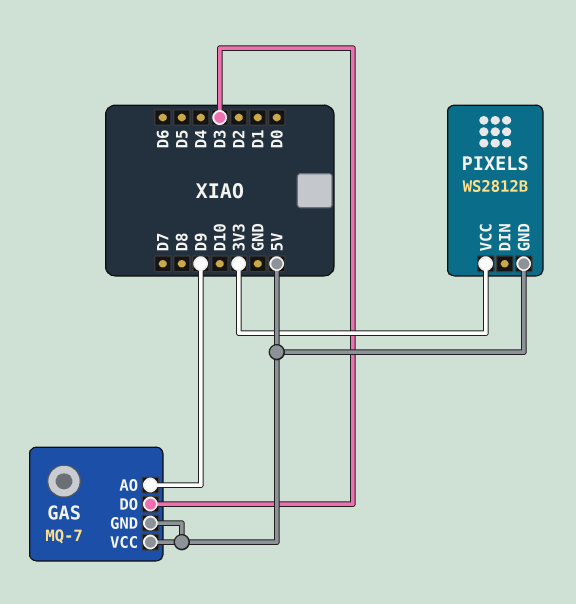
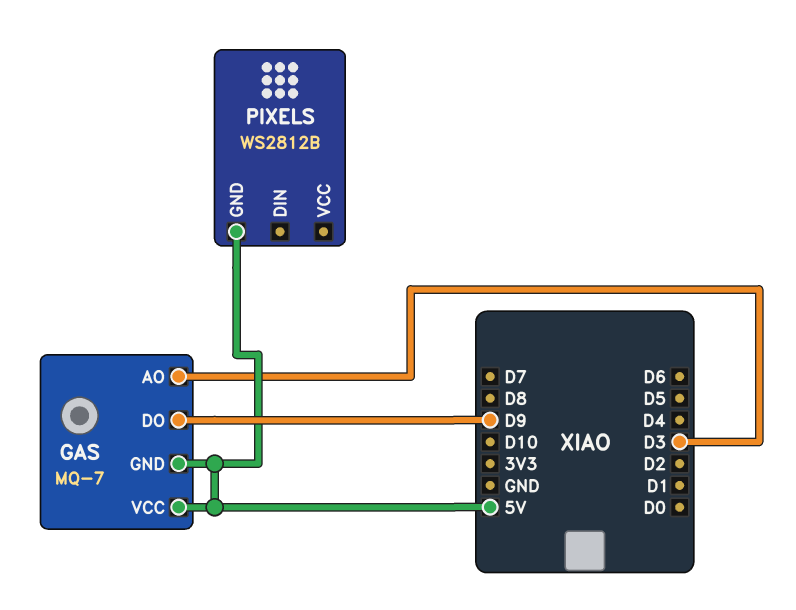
GAS pin AO: D9 -> D3
GAS pin DO: D3 -> D9
PIXELS pin VCC: 3V3 -> none

